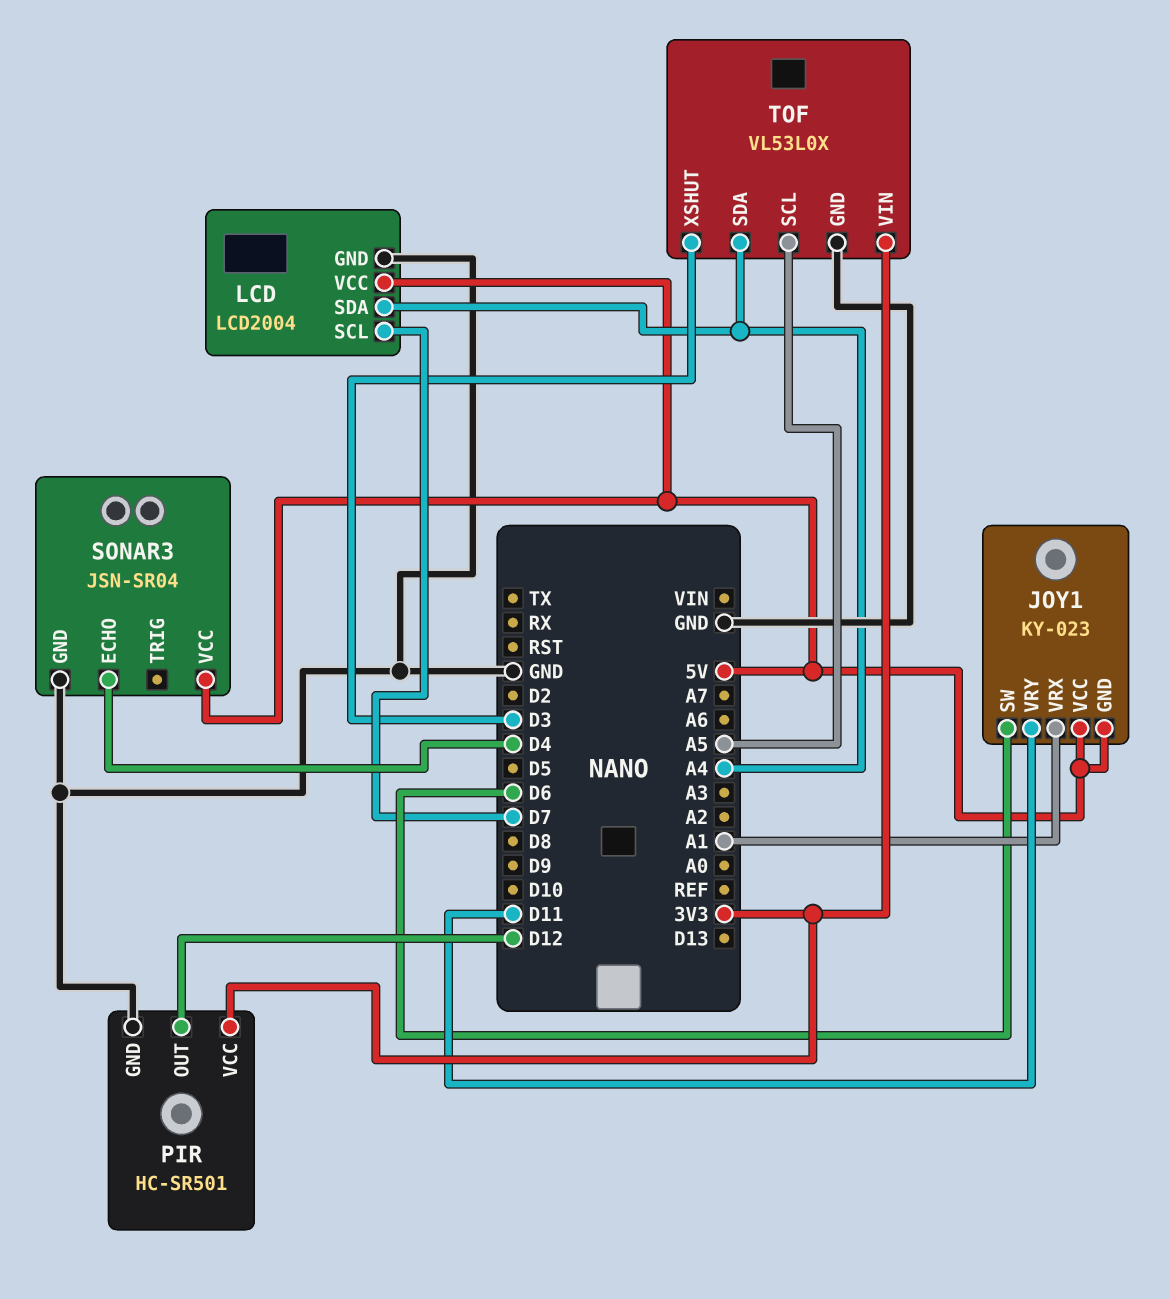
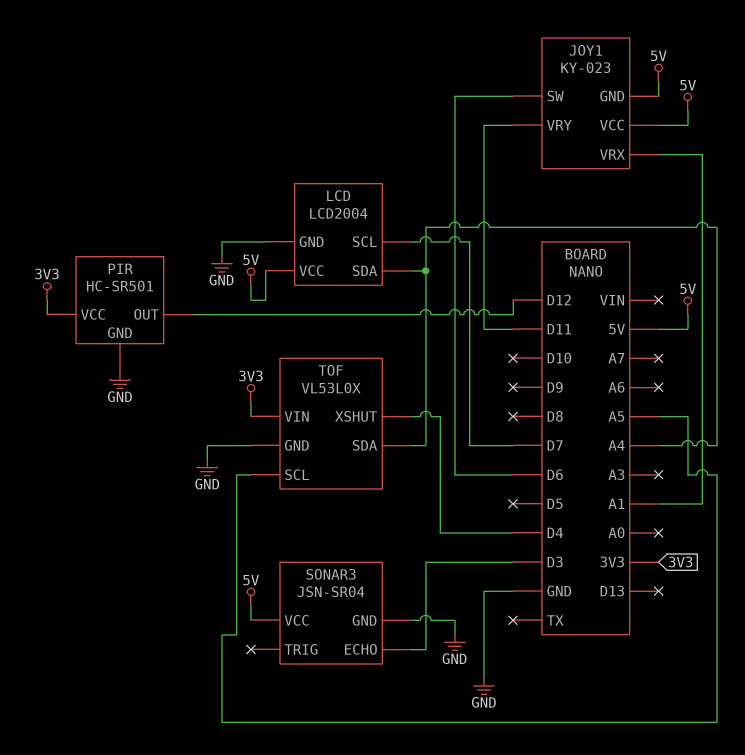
SONAR3 pin ECHO: D4 -> D3
TOF pin XSHUT: D3 -> D4

